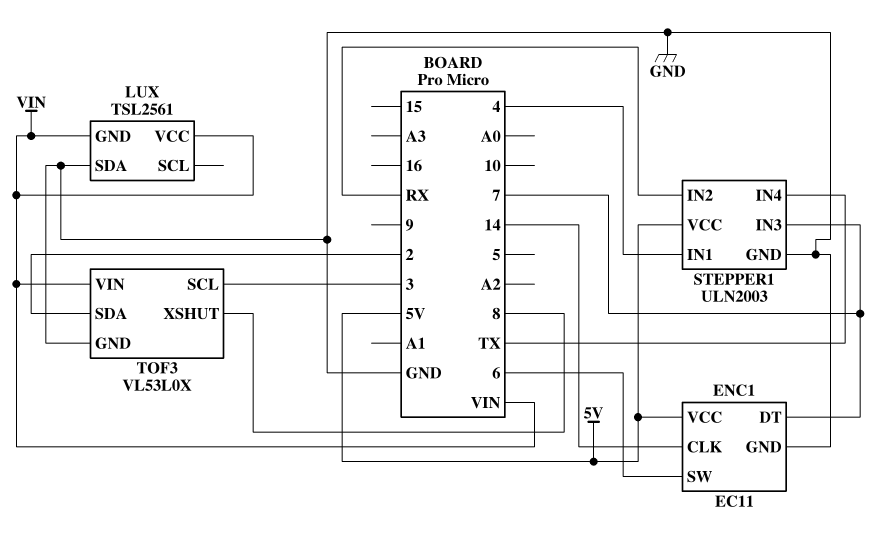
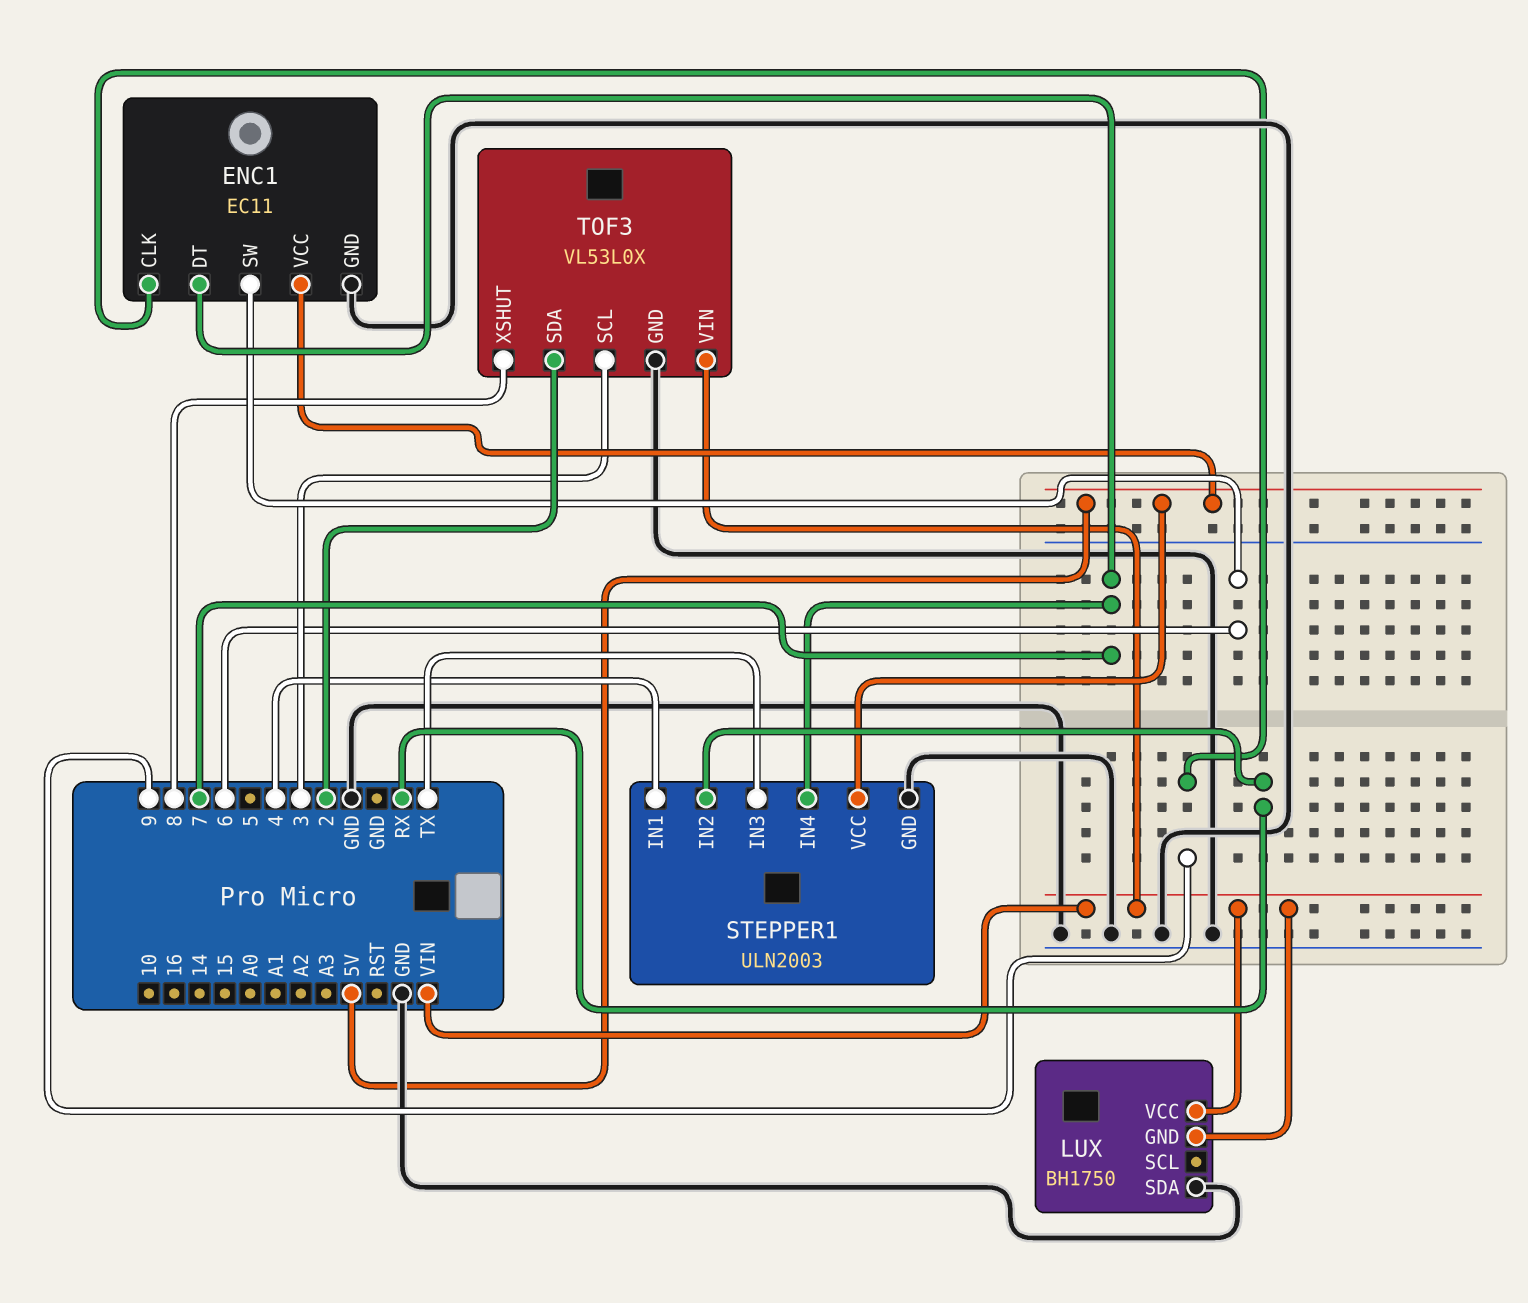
ENC1 pin CLK: 14 -> 9
LUX: TSL2561 -> BH1750
STEPPER1 pin IN3: 7 -> TX
STEPPER1 pin IN4: TX -> 7

